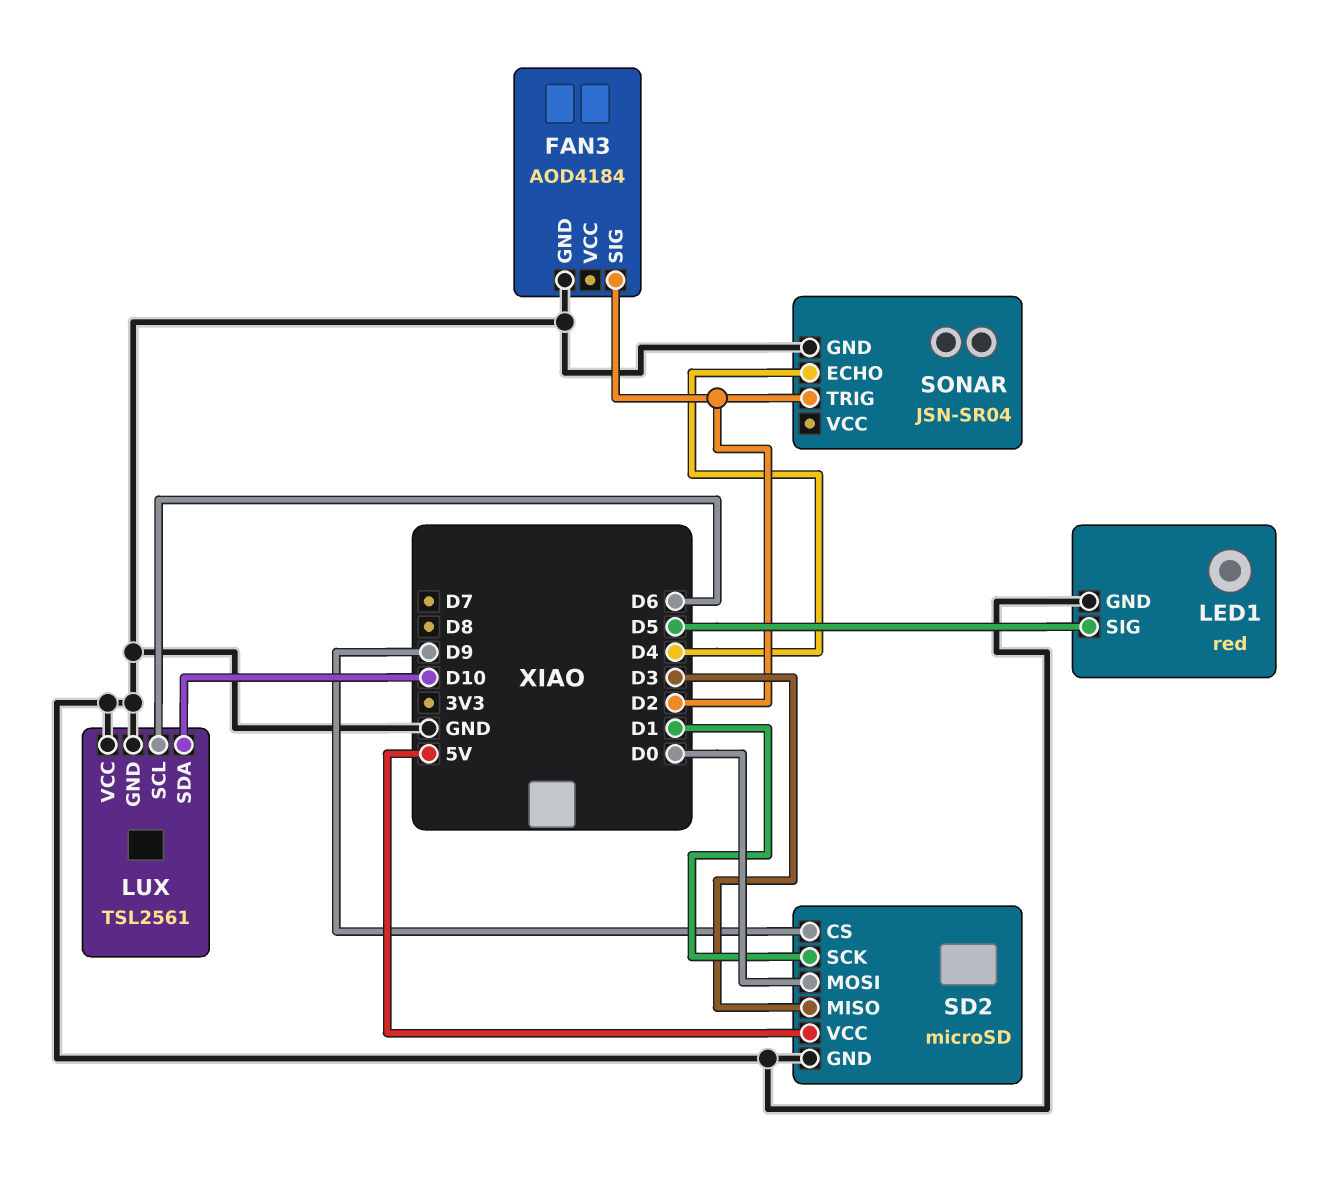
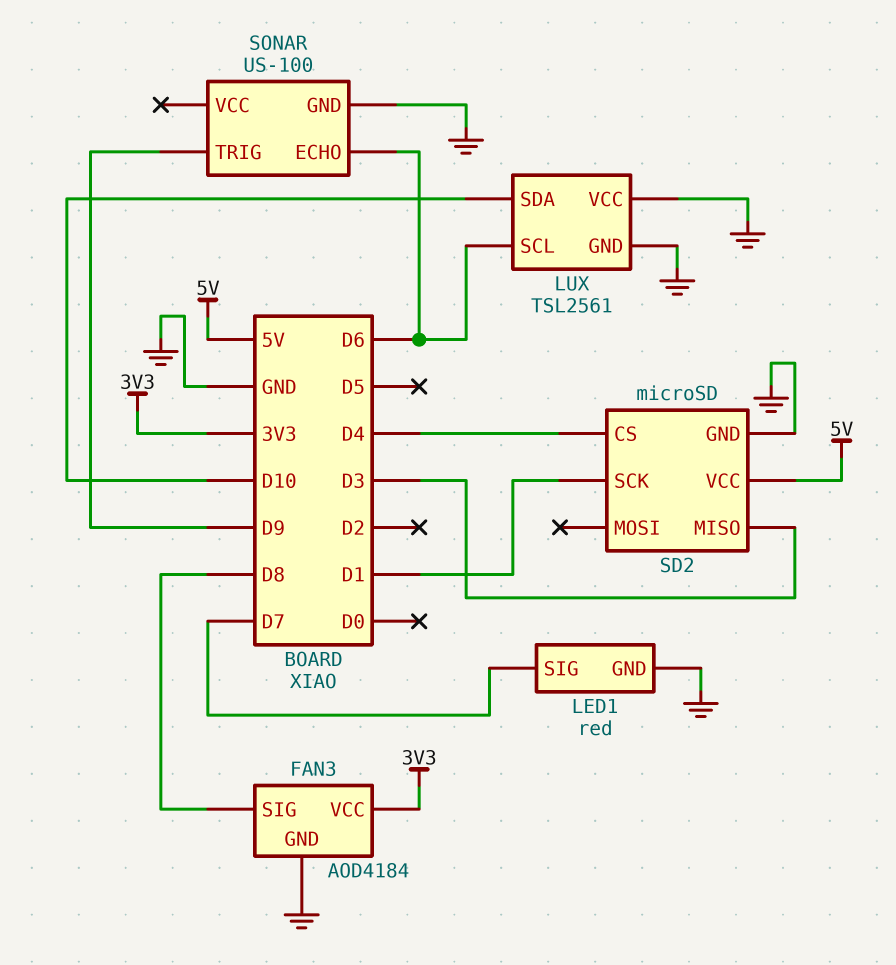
FAN3 pin SIG: D2 -> D8
FAN3 pin VCC: none -> 3V3
LED1 pin SIG: D5 -> D7
SD2 pin CS: D9 -> D4
SD2 pin MOSI: D0 -> none
SONAR: JSN-SR04 -> US-100
SONAR pin ECHO: D4 -> D6
SONAR pin TRIG: D2 -> D9

